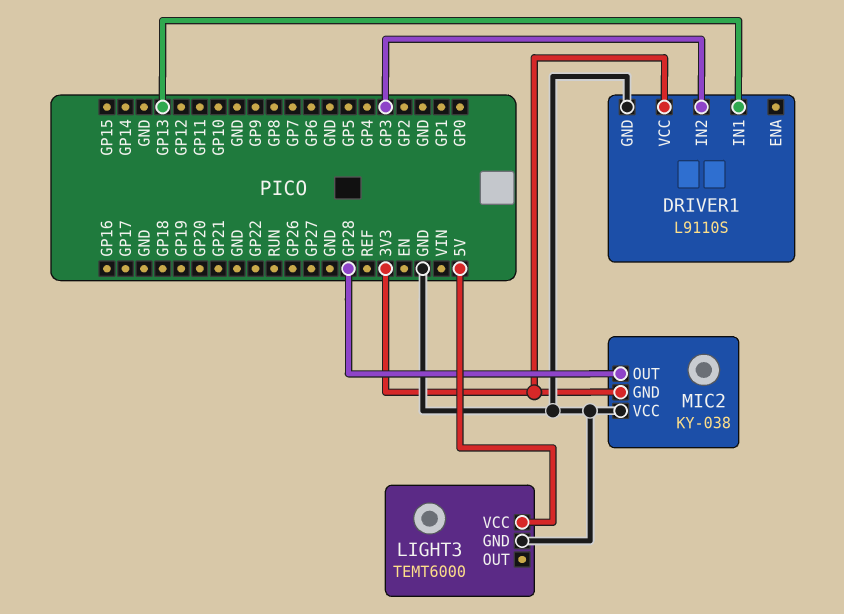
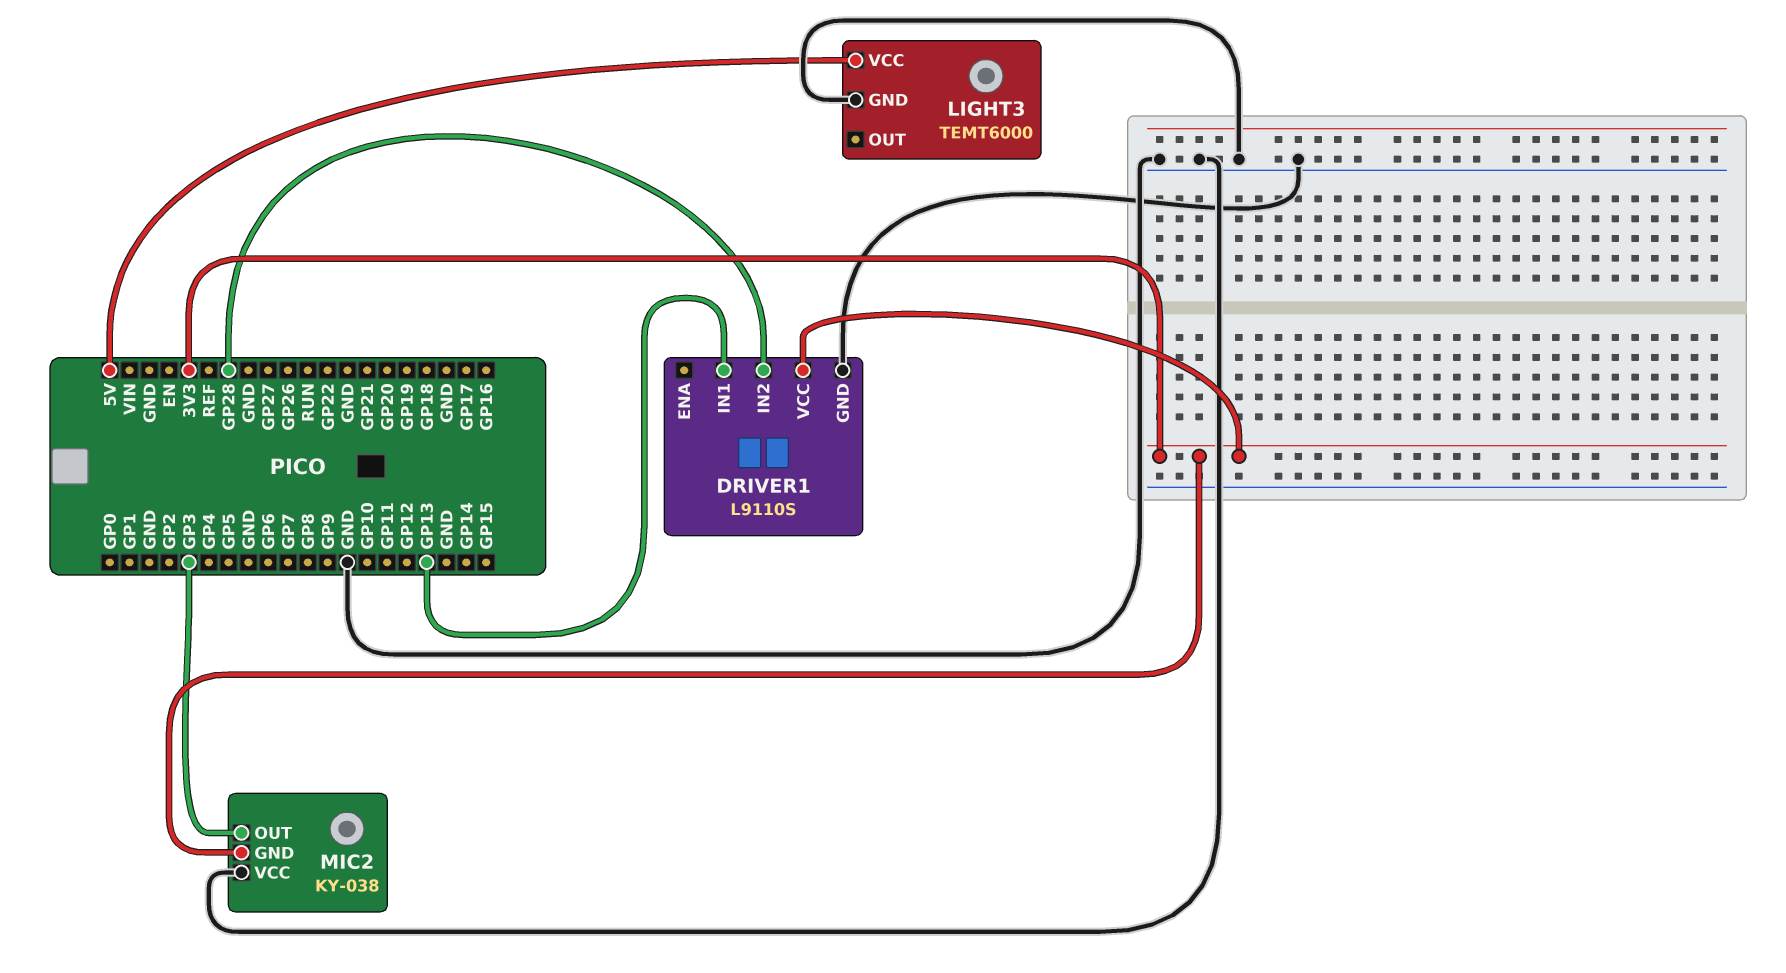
DRIVER1 pin IN2: GP3 -> GP28
MIC2 pin OUT: GP28 -> GP3

